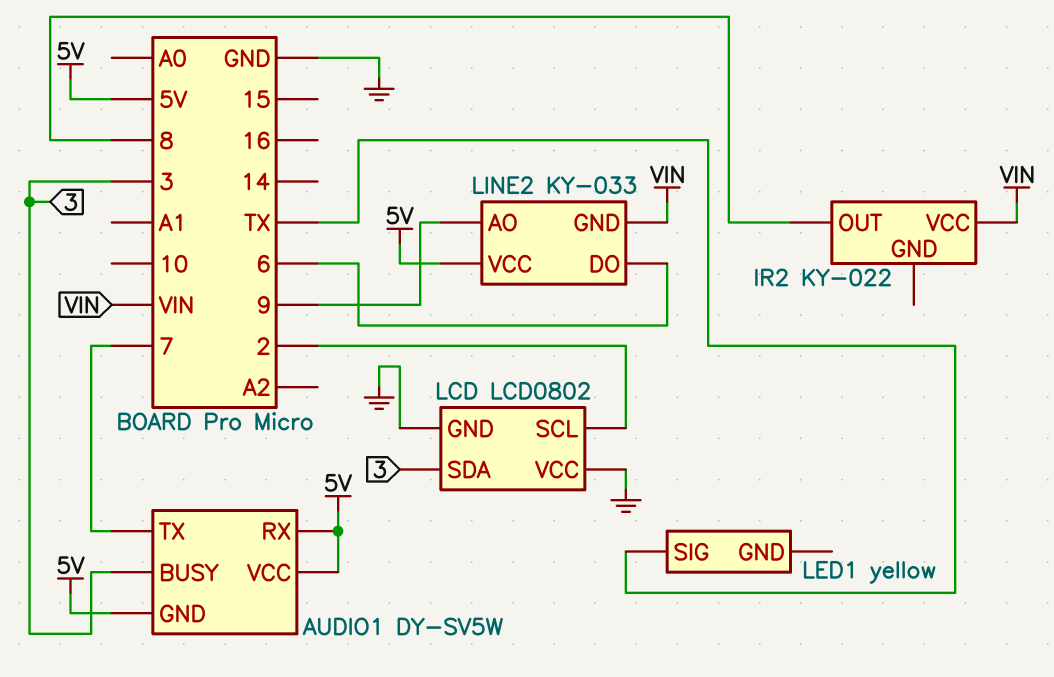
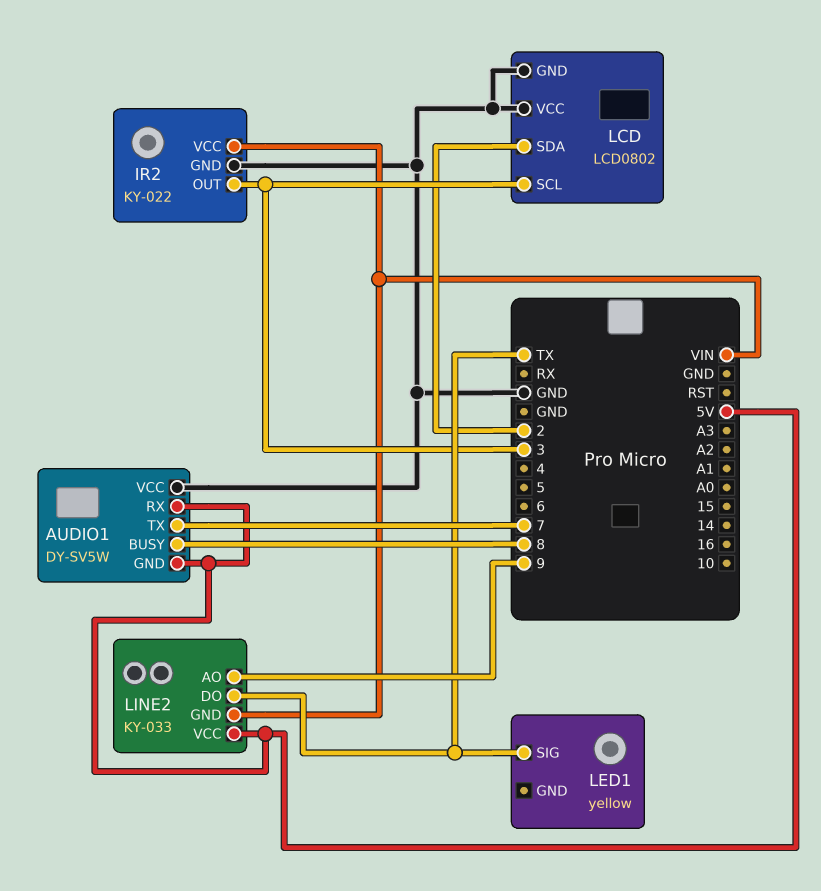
AUDIO1 pin BUSY: 3 -> 8
AUDIO1 pin VCC: 5V -> GND
IR2 pin GND: none -> GND
IR2 pin OUT: 8 -> 3
LCD pin SCL: 2 -> 3
LCD pin SDA: 3 -> 2
LINE2 pin DO: 6 -> TX

